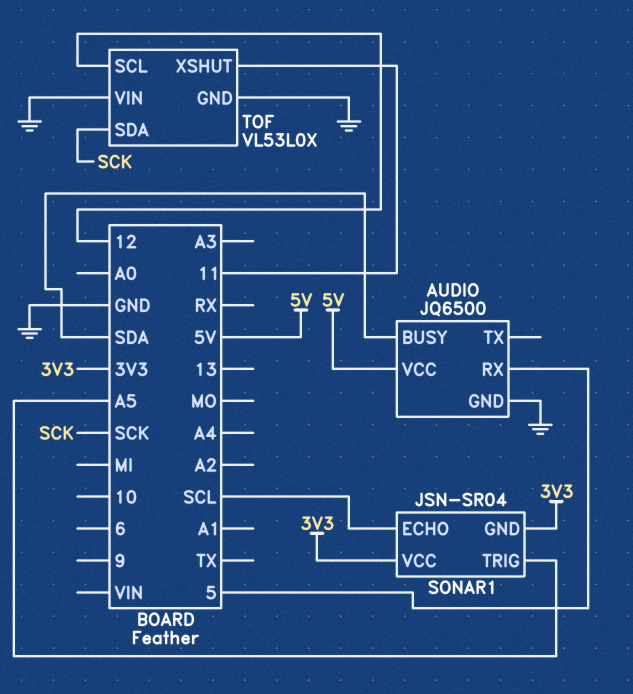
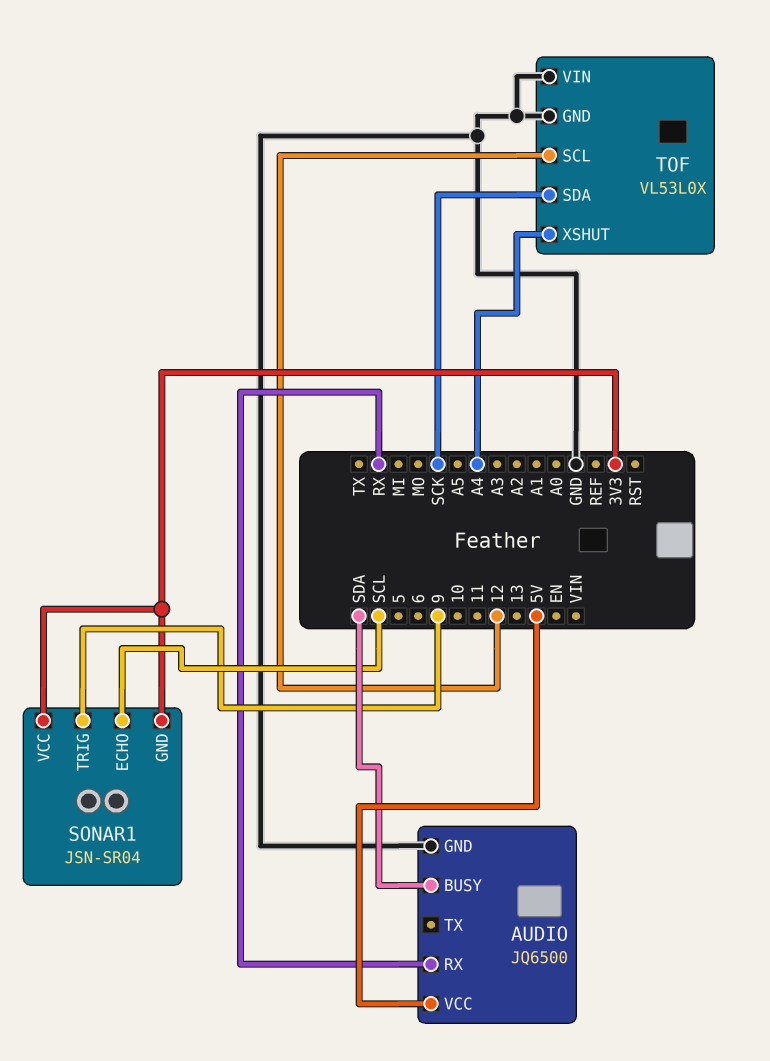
AUDIO pin RX: 5 -> RX
SONAR1 pin TRIG: A5 -> 9
TOF pin XSHUT: 11 -> A4

